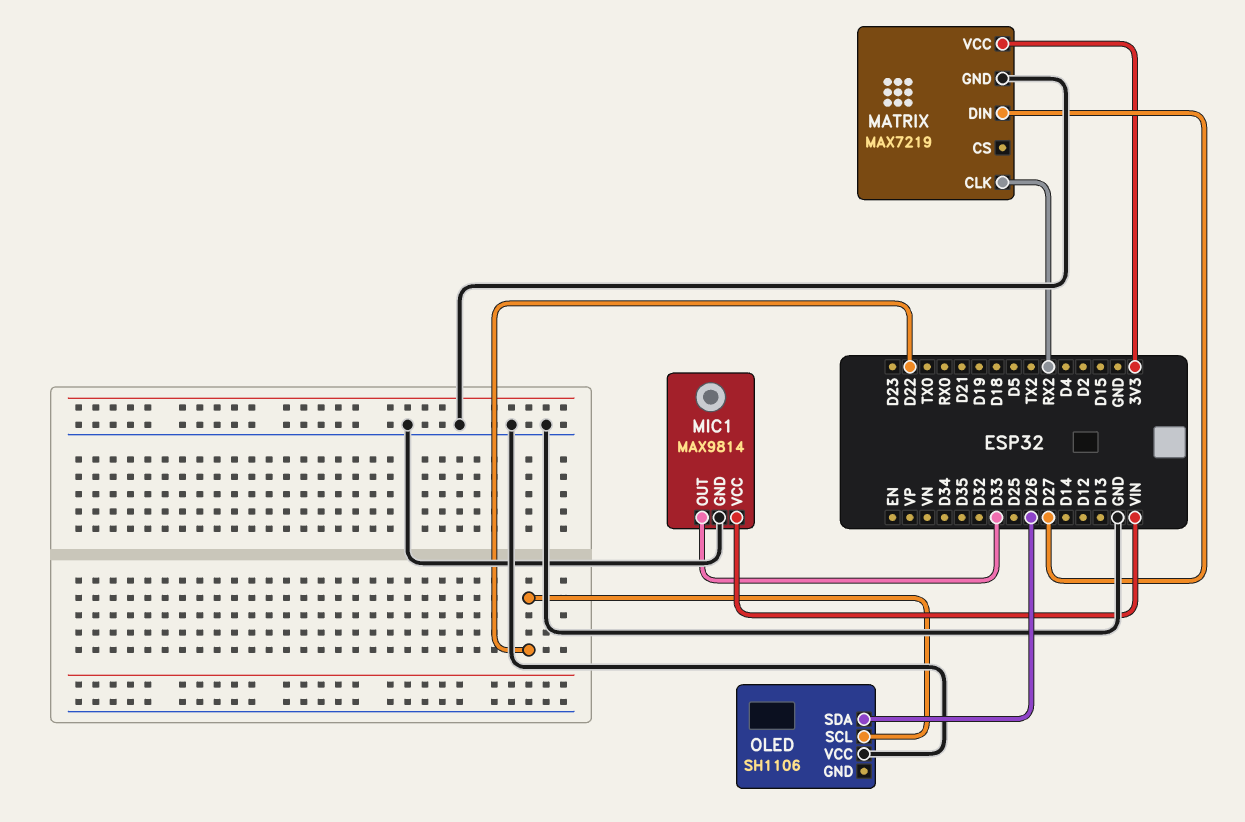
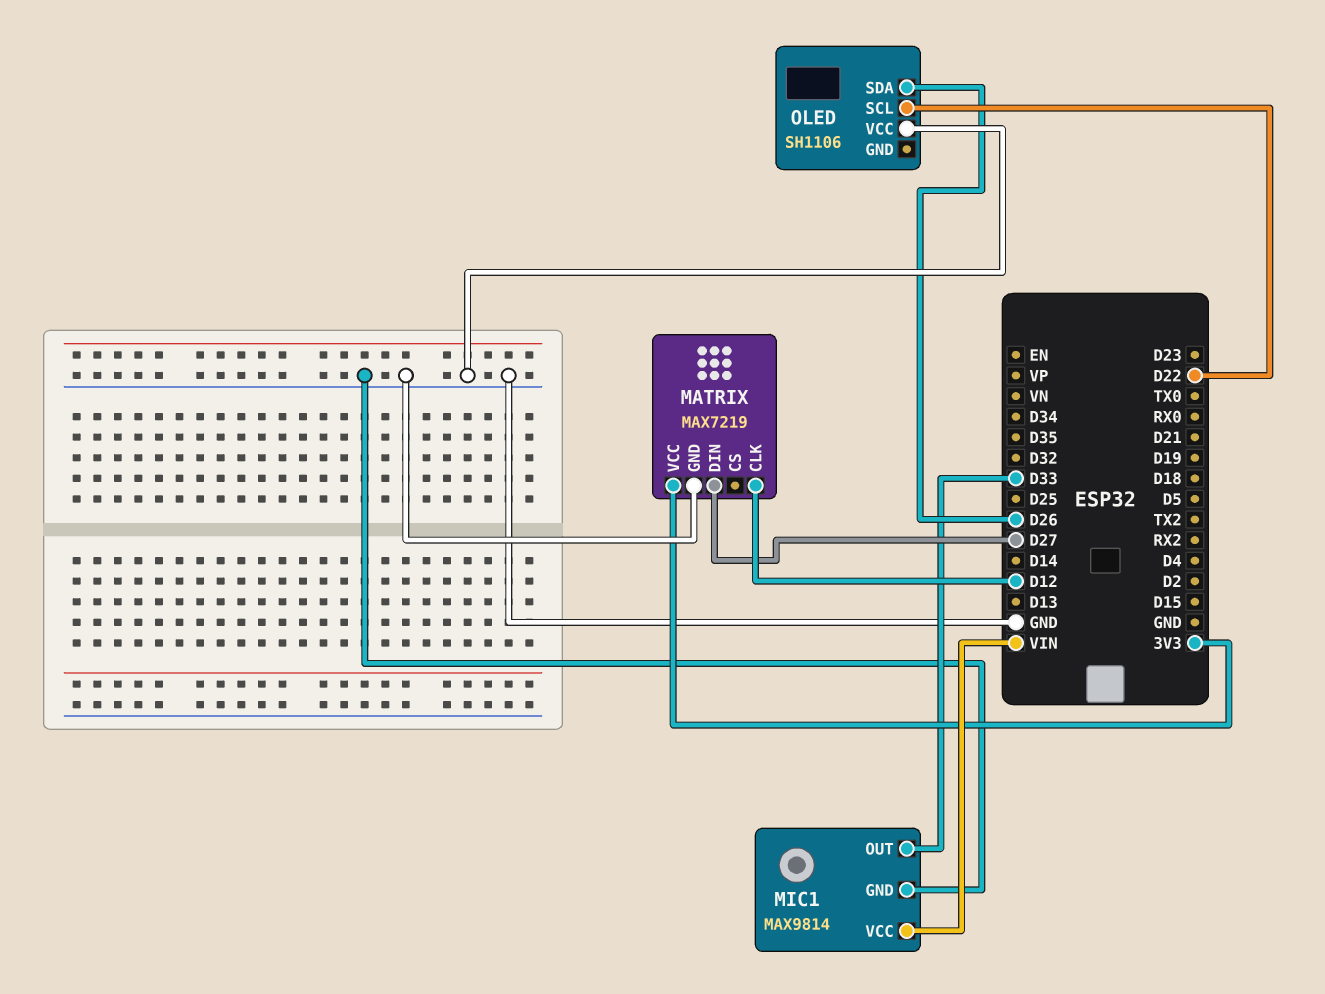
MATRIX pin CLK: RX2 -> D12

